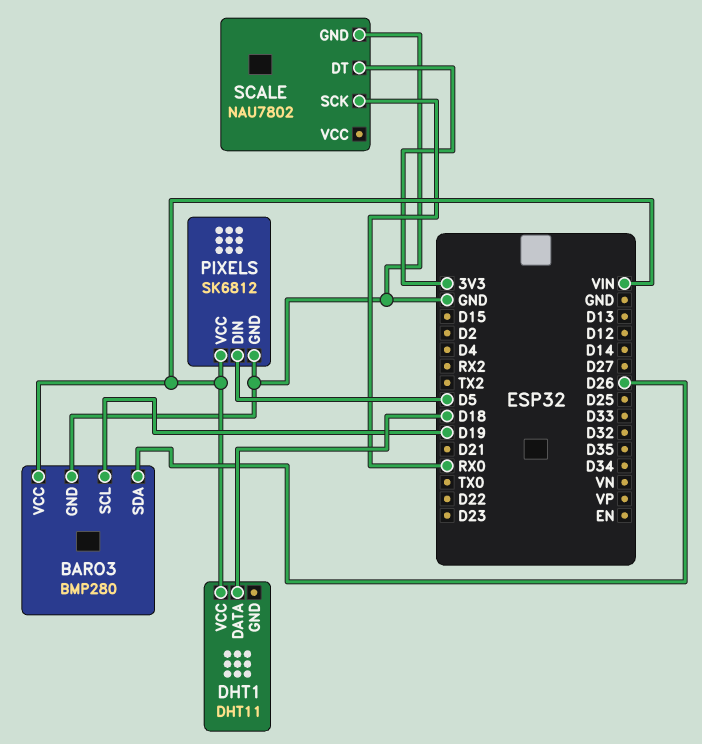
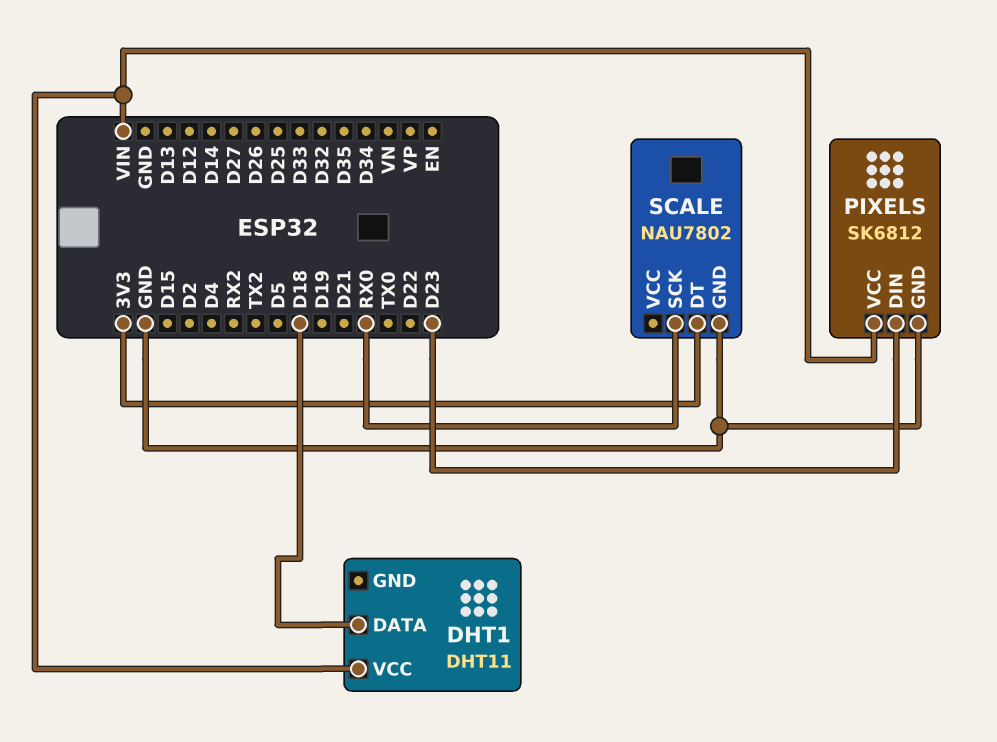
BARO3: BMP280 -> none
BARO3 pin GND: GND -> none
BARO3 pin SCL: D19 -> none
BARO3 pin SDA: D26 -> none
BARO3 pin VCC: VIN -> none
PIXELS pin DIN: D5 -> D23

